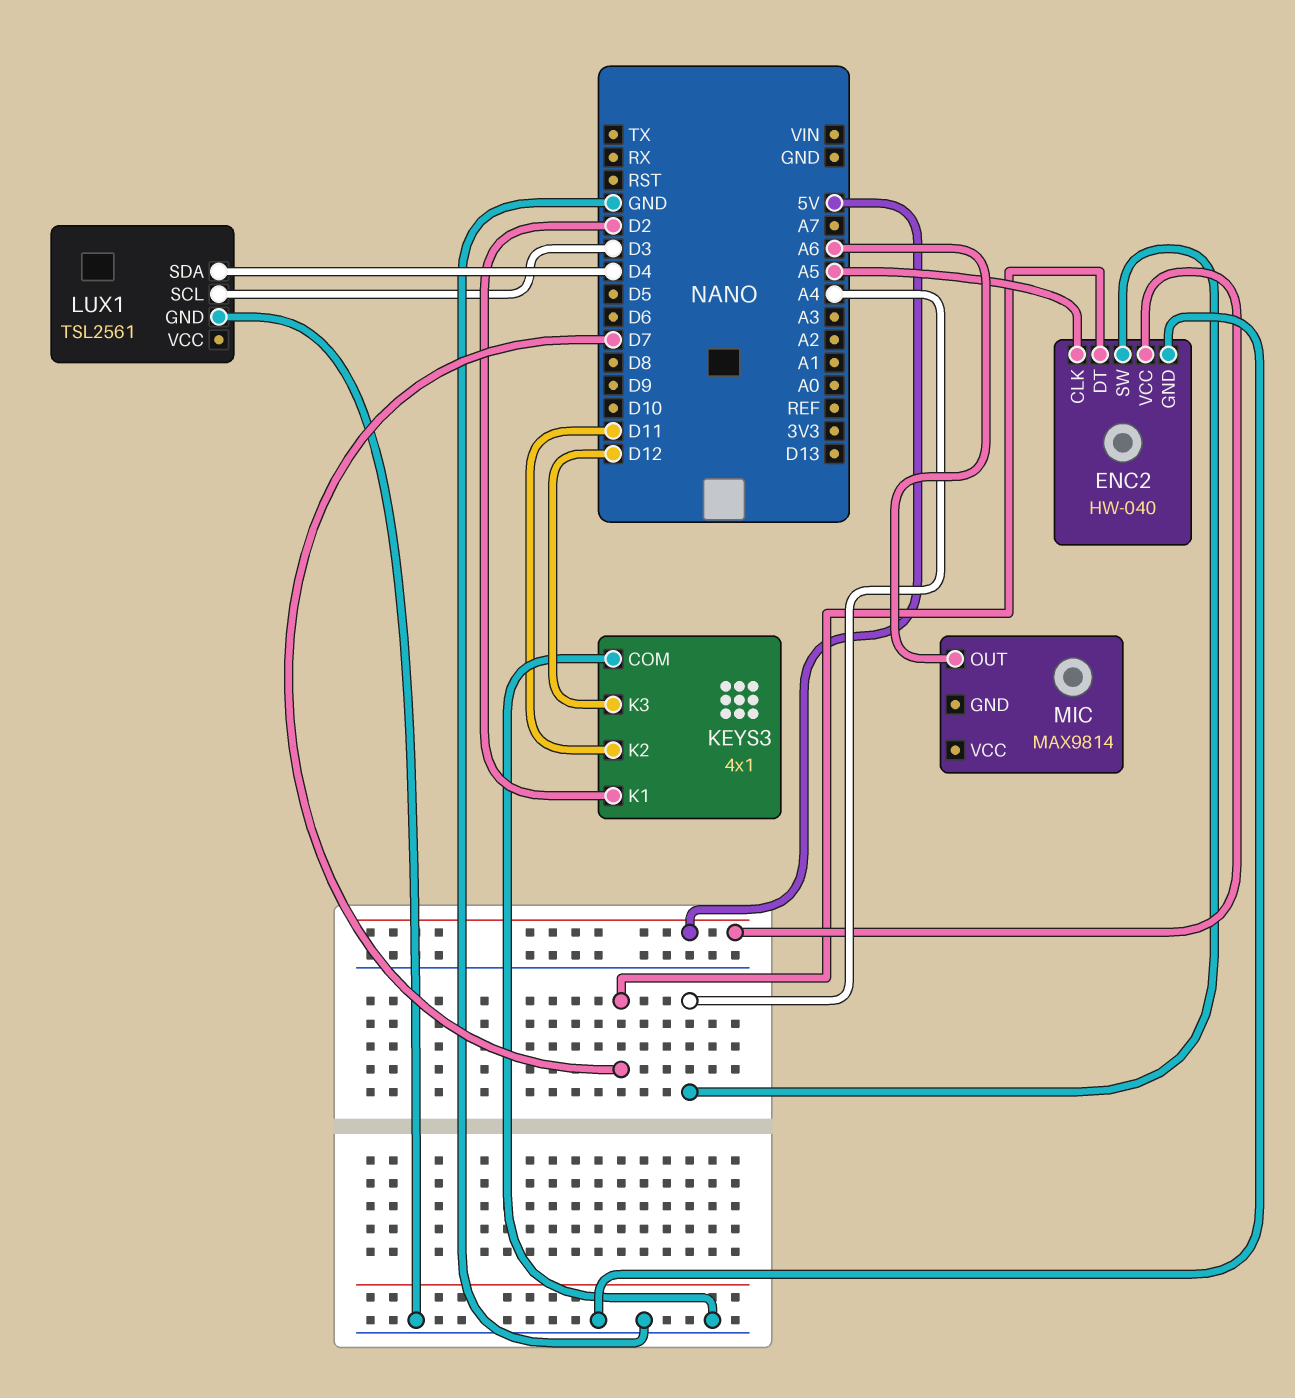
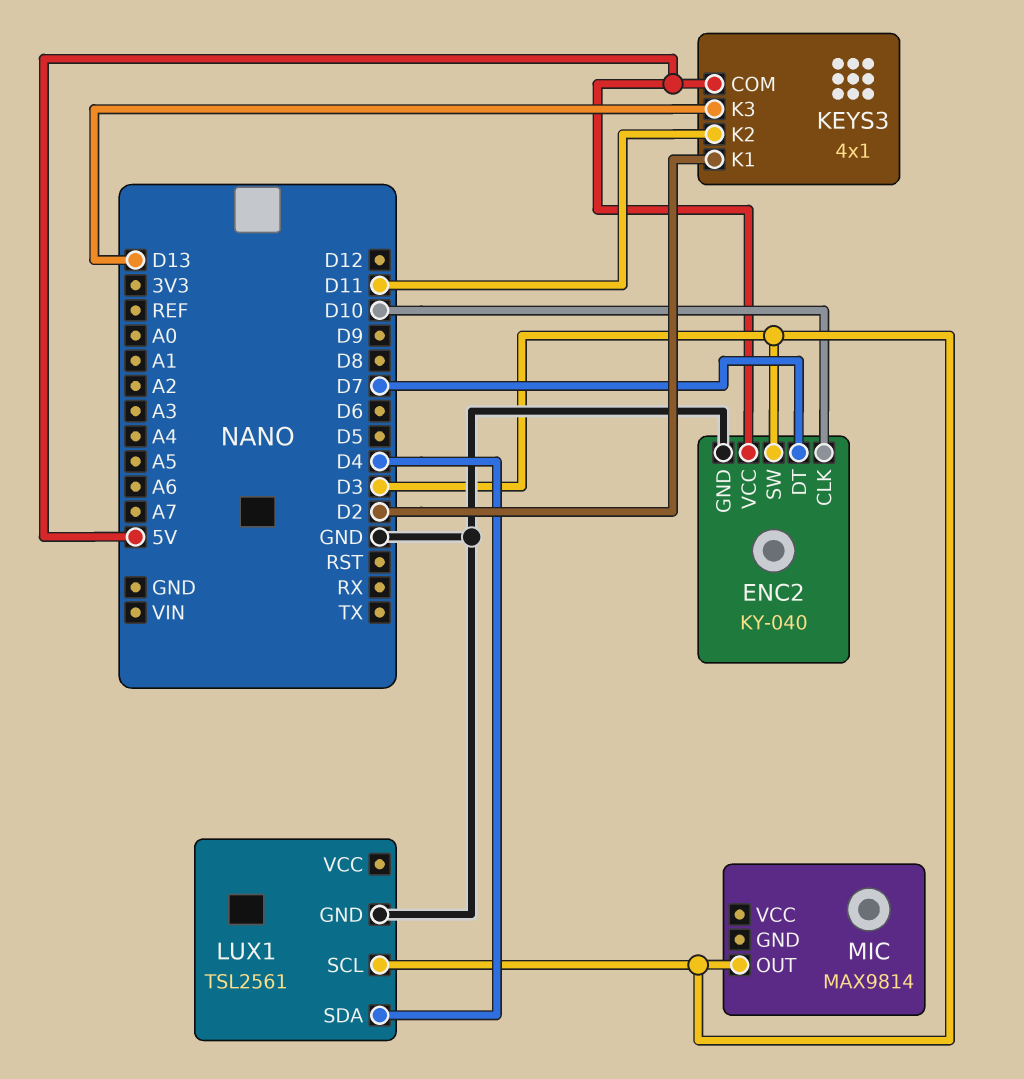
ENC2: HW-040 -> KY-040
ENC2 pin CLK: A5 -> D10
ENC2 pin SW: A4 -> D3
KEYS3 pin COM: GND -> 5V
KEYS3 pin K3: D12 -> D13
MIC pin OUT: A6 -> D3

